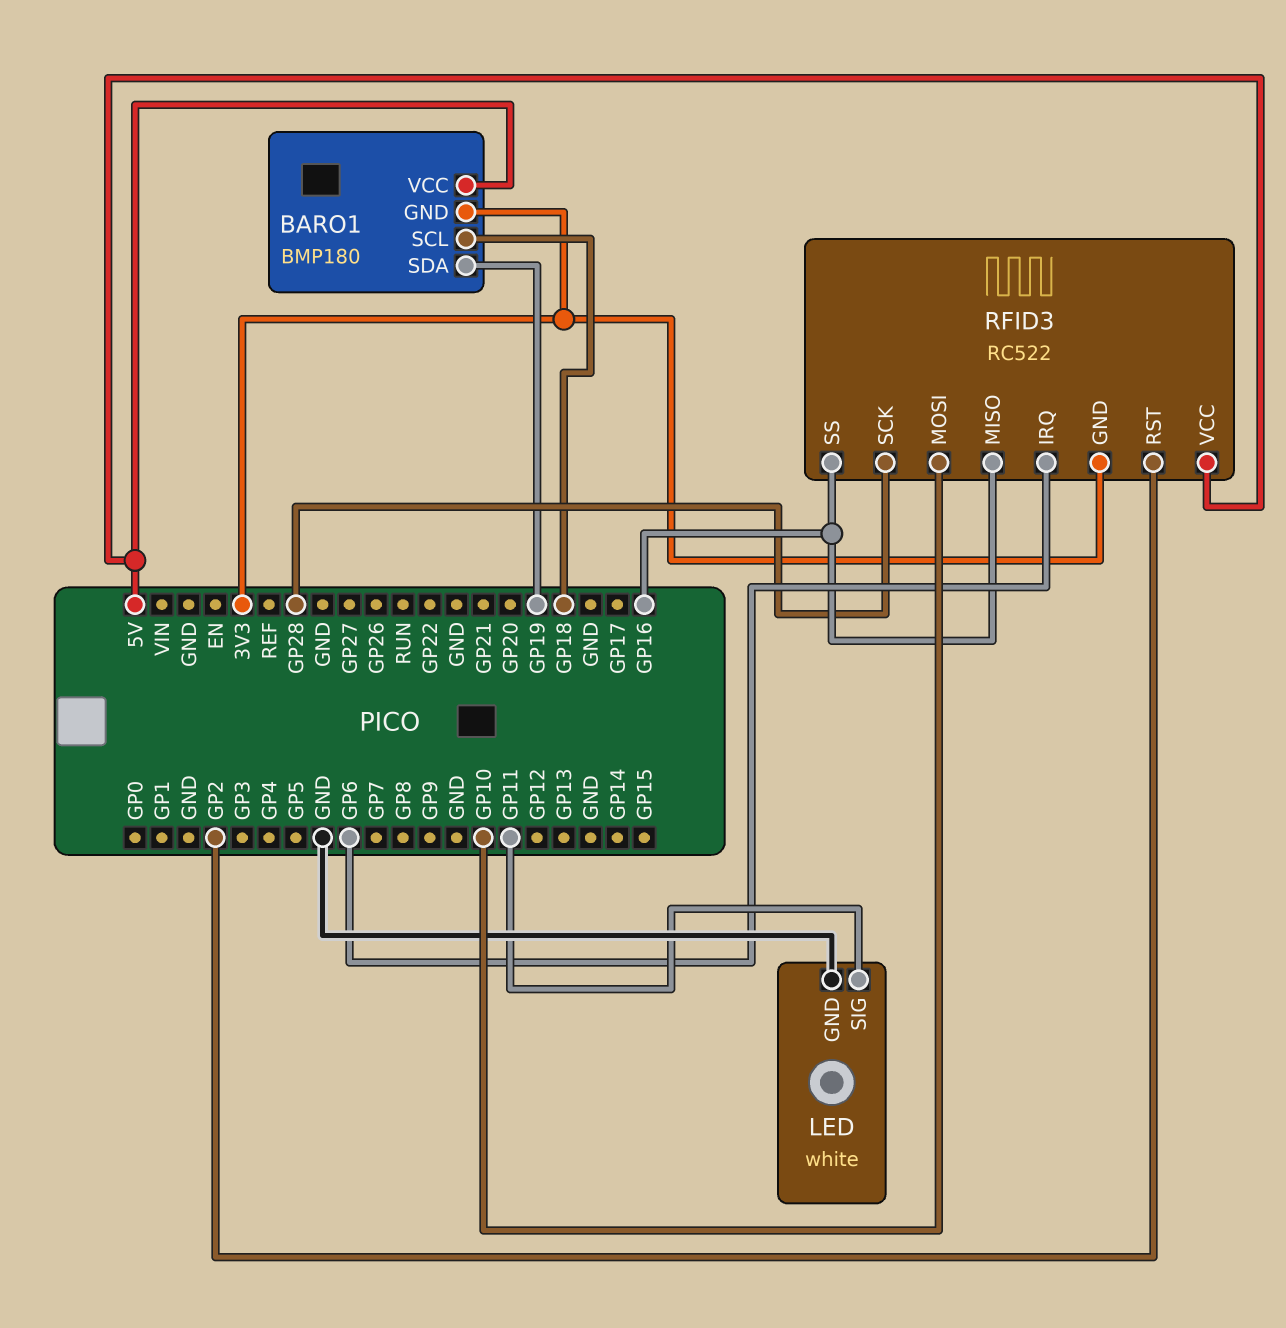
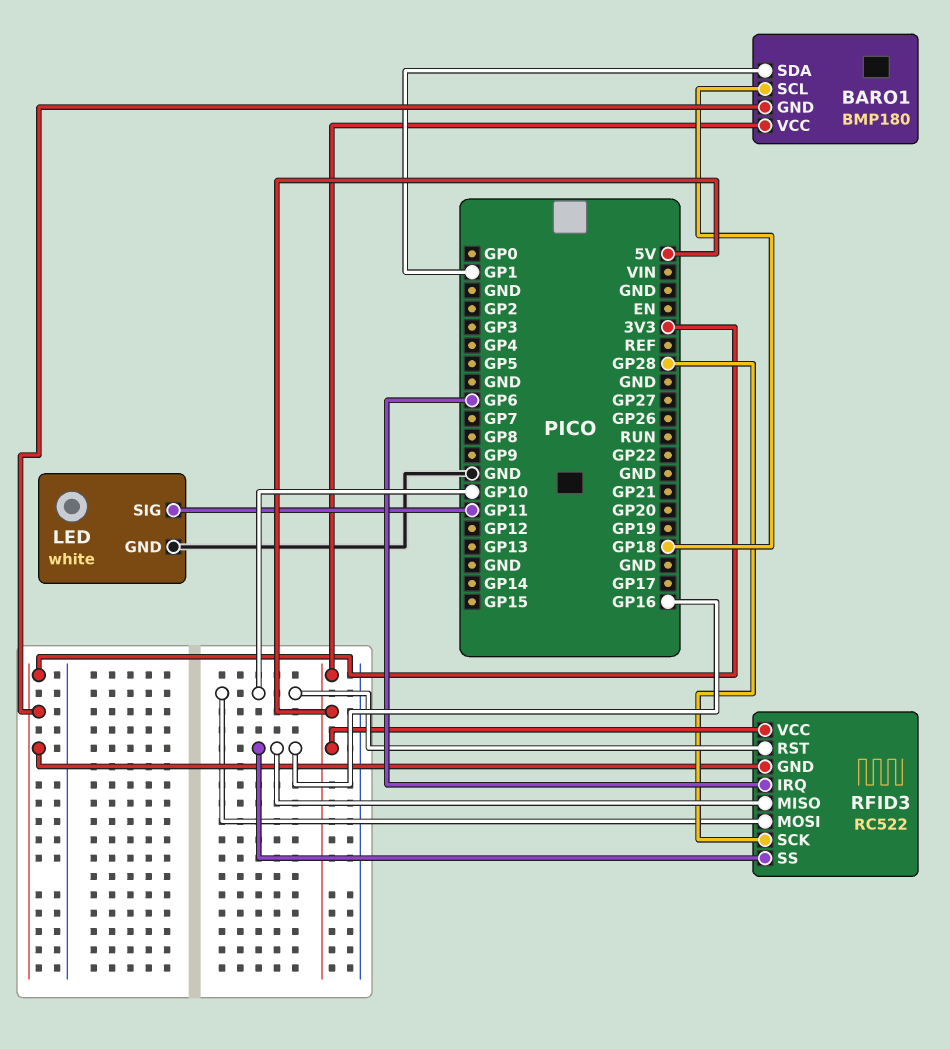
BARO1 pin SDA: GP19 -> GP1
RFID3 pin RST: GP2 -> GP10

